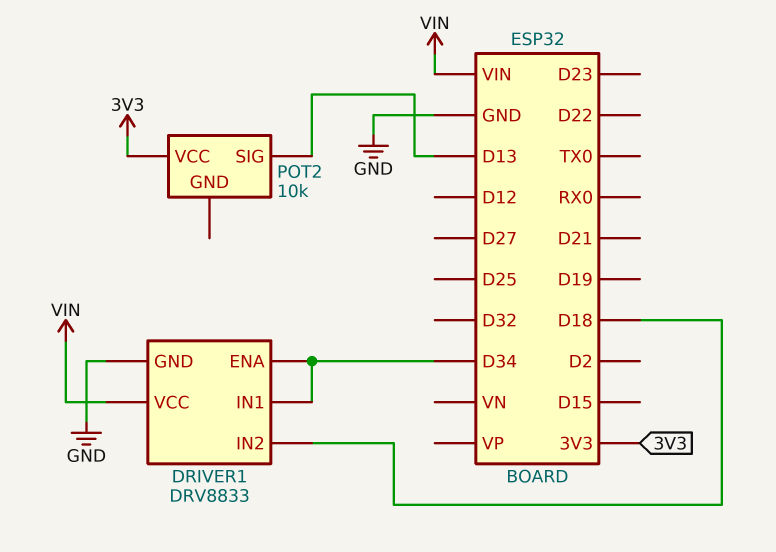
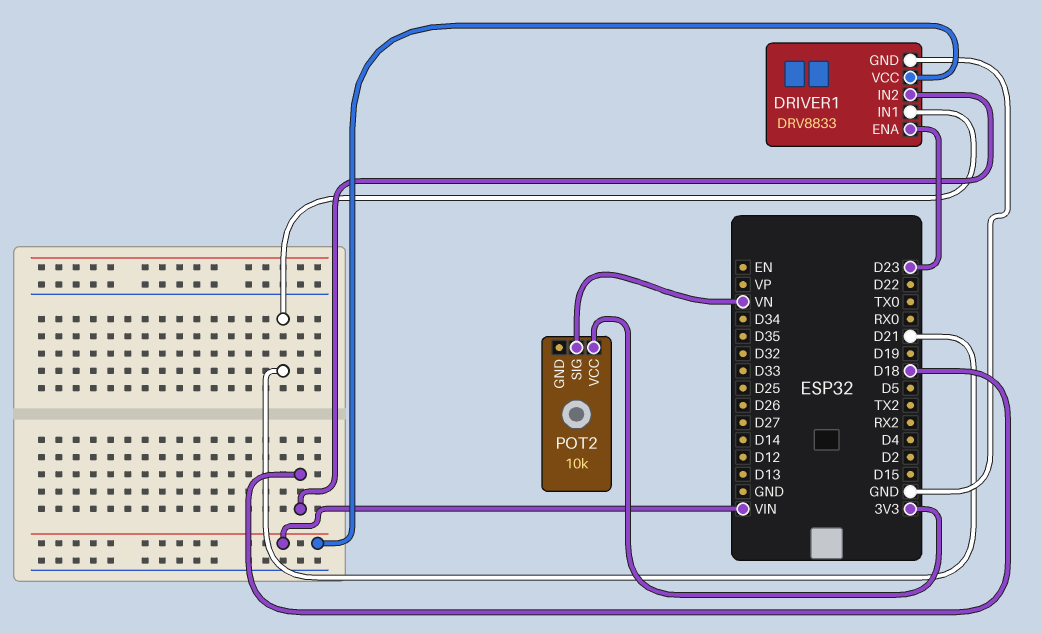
DRIVER1 pin ENA: D34 -> D23
DRIVER1 pin IN1: D34 -> D21
POT2 pin SIG: D13 -> VN

